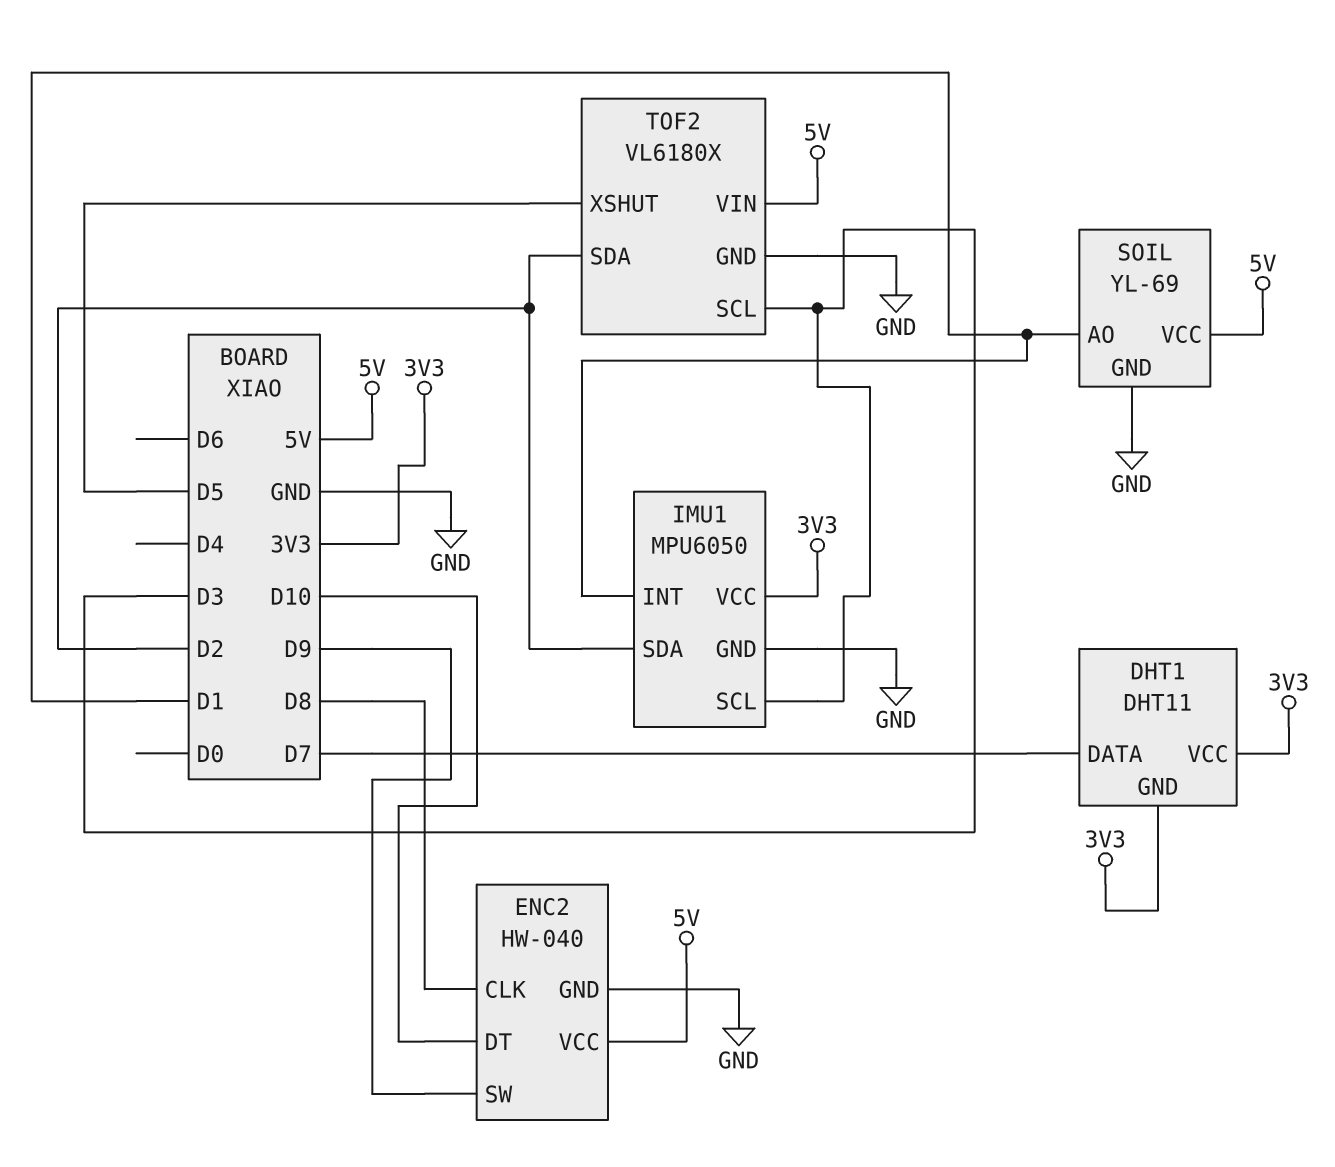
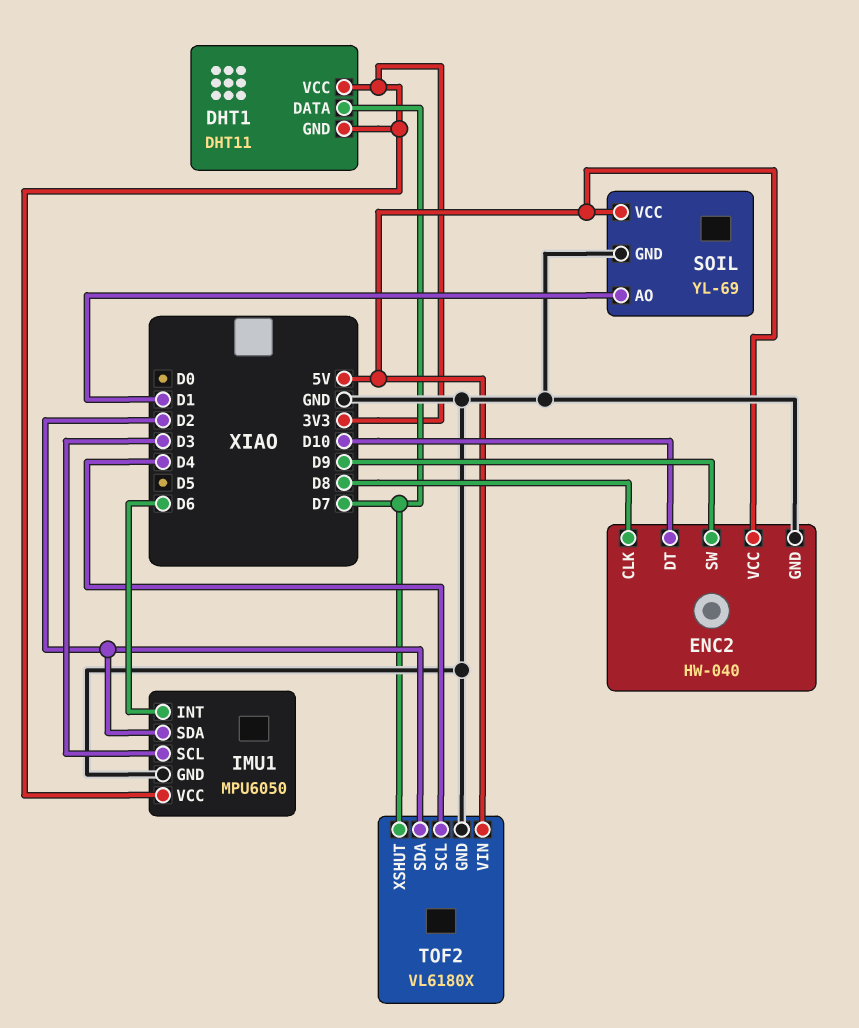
IMU1 pin INT: D1 -> D6
TOF2 pin SCL: D3 -> D4
TOF2 pin XSHUT: D5 -> D7

